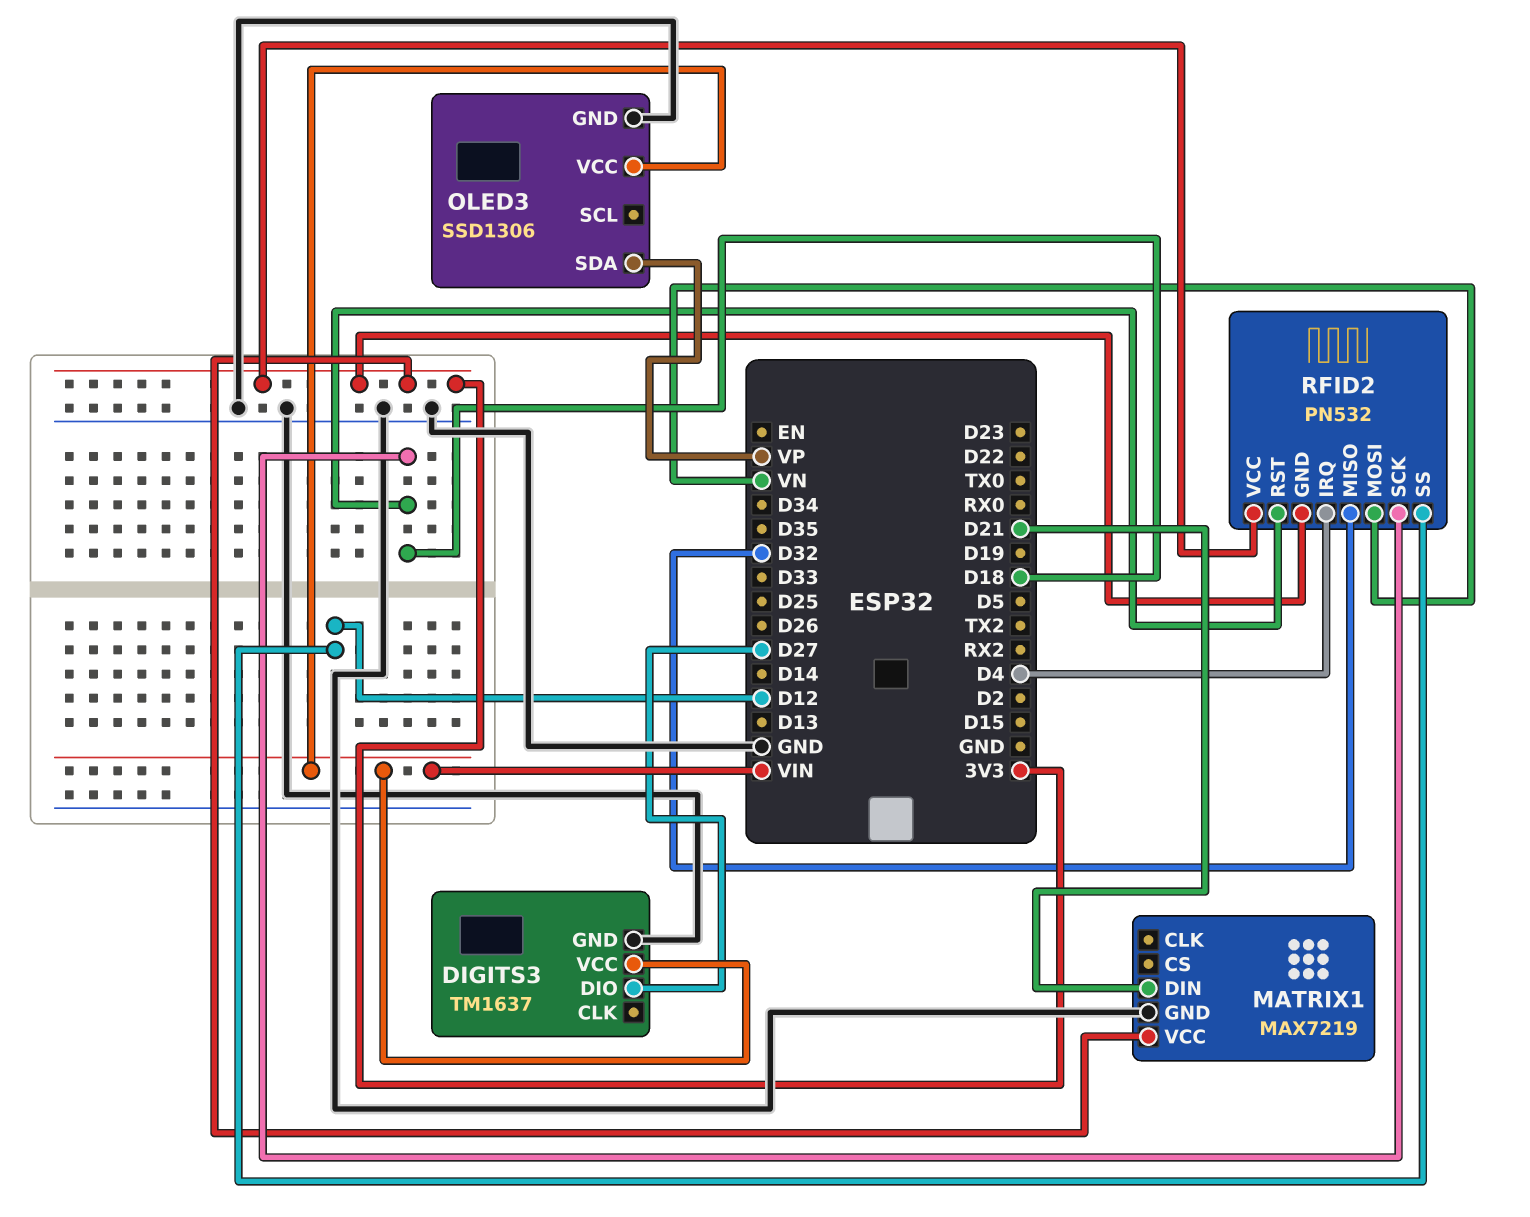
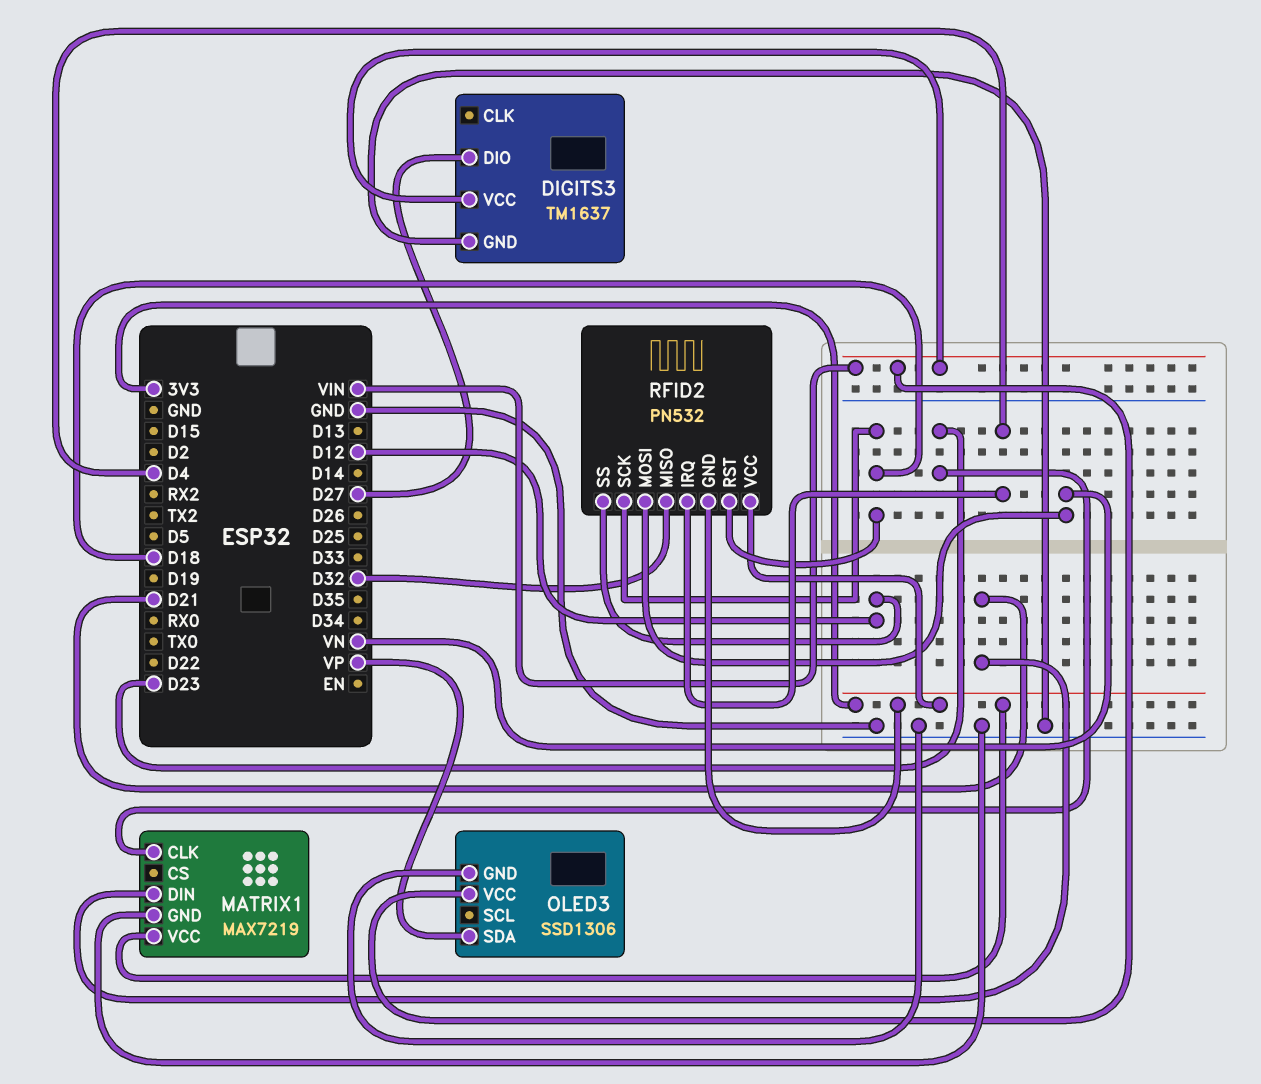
MATRIX1 pin CLK: none -> D23

